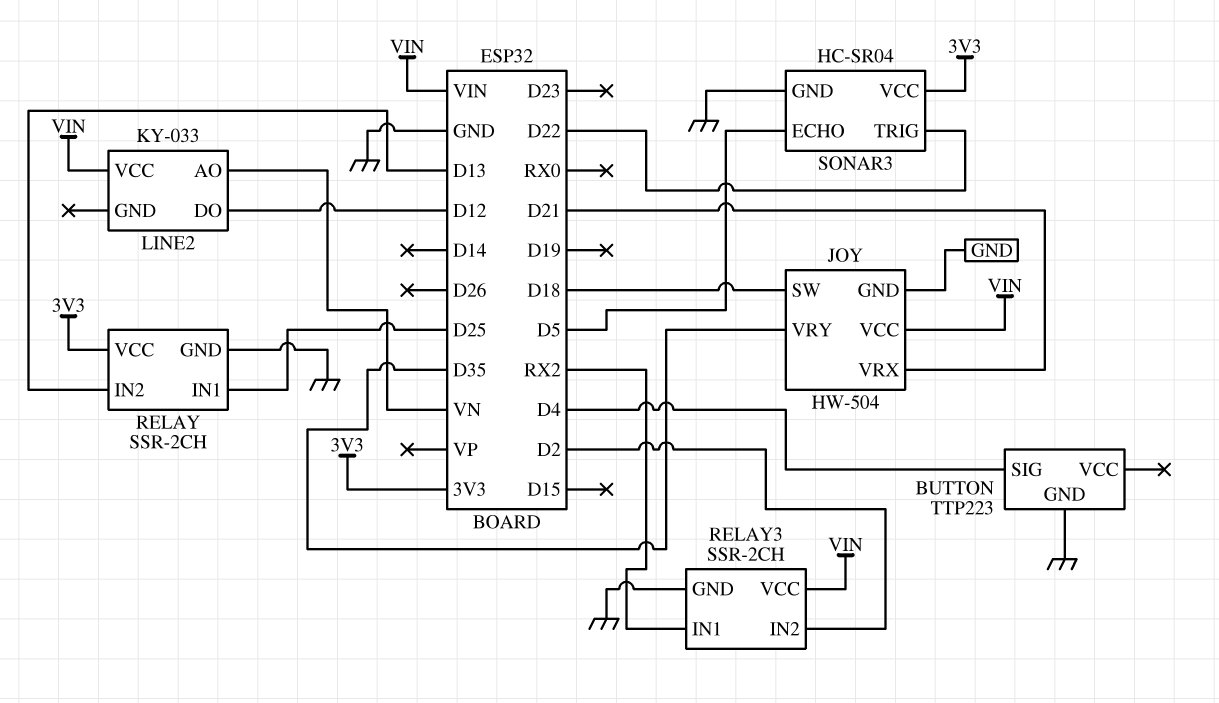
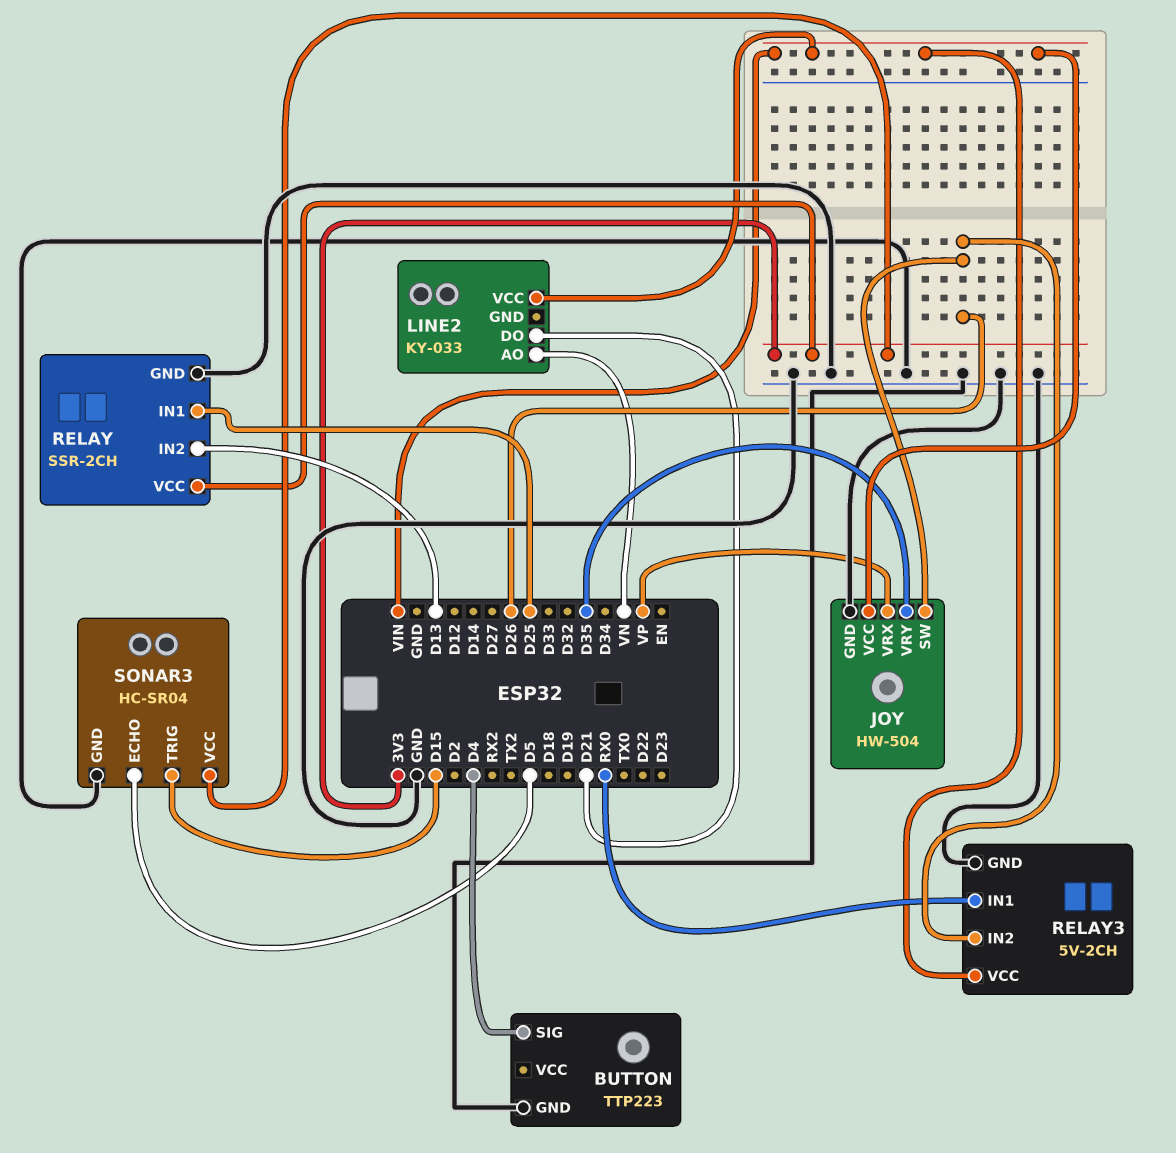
JOY pin SW: D18 -> D26
JOY pin VRX: D21 -> VP
LINE2 pin DO: D12 -> D21
RELAY3: SSR-2CH -> 5V-2CH
RELAY3 pin IN1: RX2 -> RX0
RELAY3 pin IN2: D2 -> D26
SONAR3 pin TRIG: D22 -> D15

